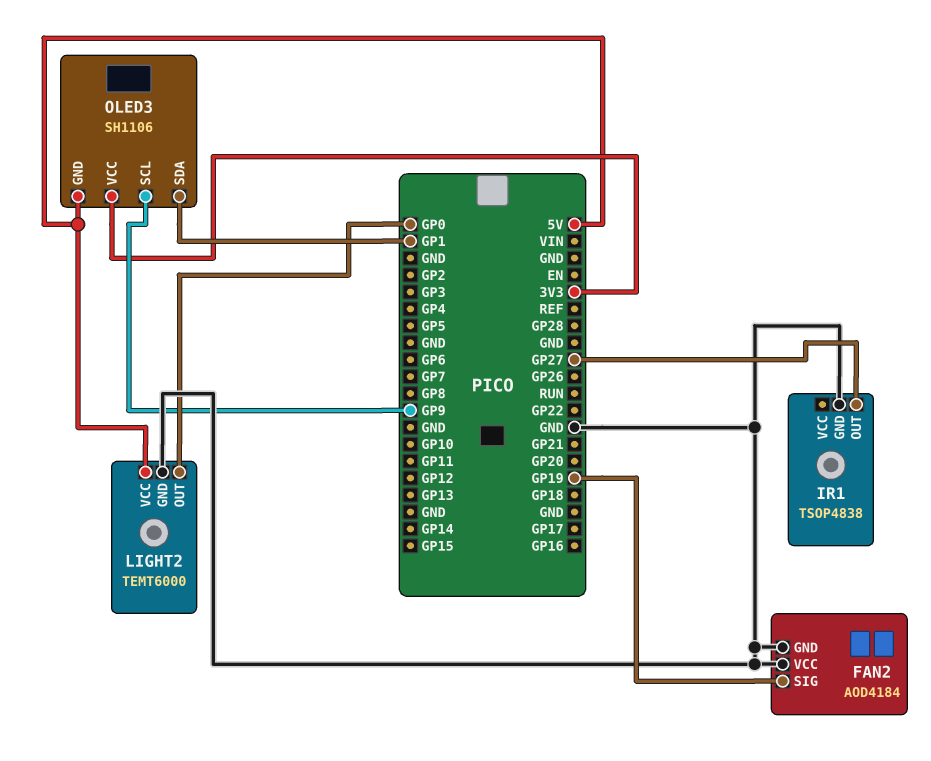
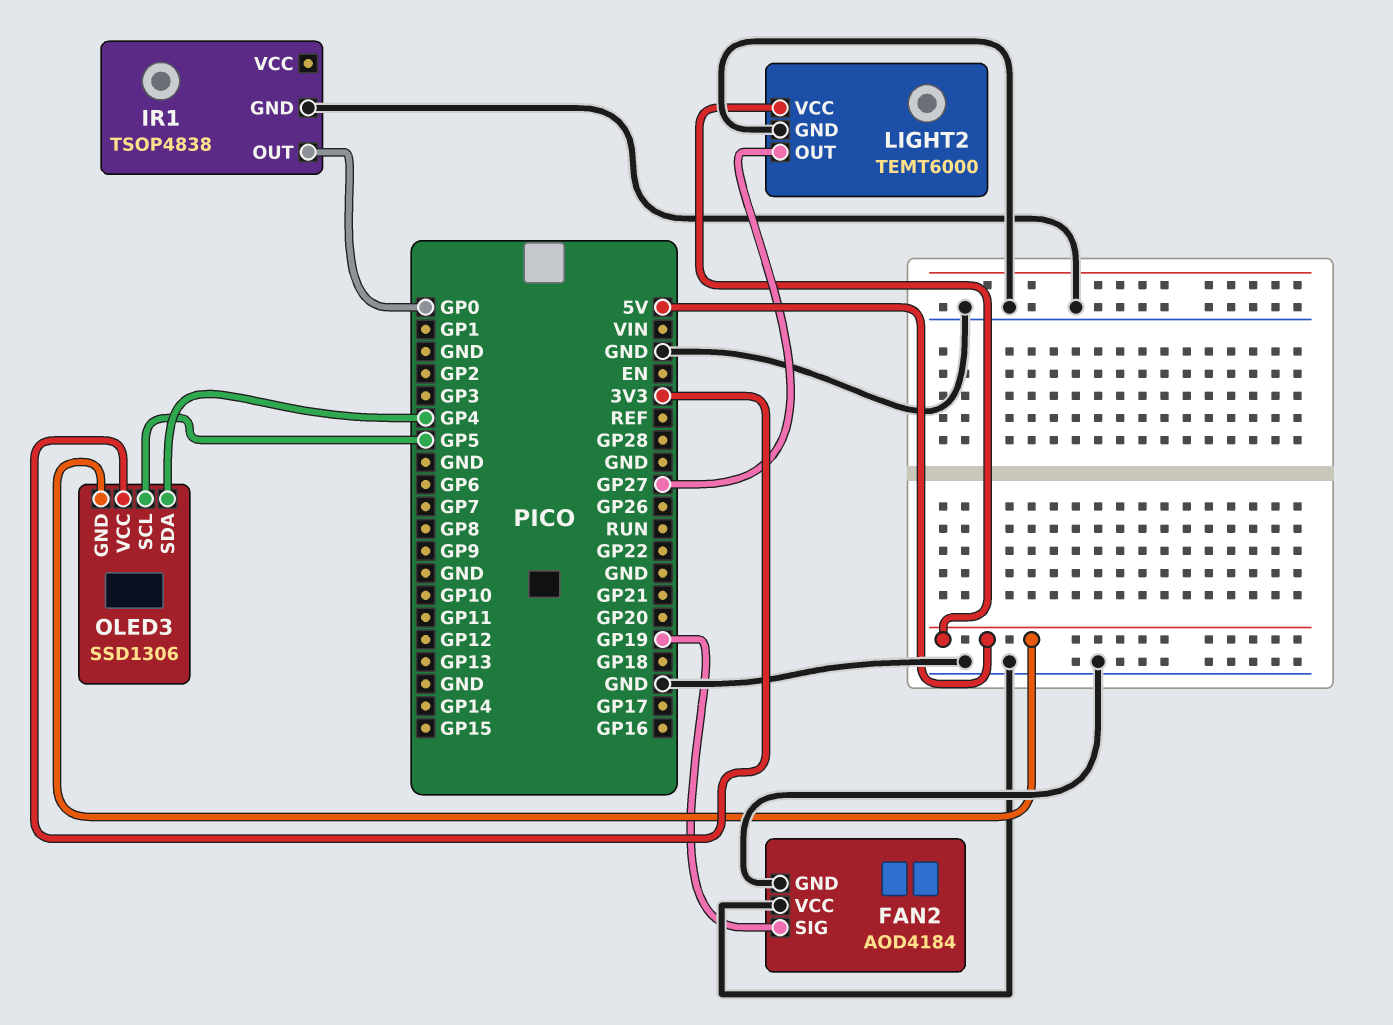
IR1 pin OUT: GP27 -> GP0
LIGHT2 pin OUT: GP0 -> GP27
OLED3: SH1106 -> SSD1306
OLED3 pin SCL: GP9 -> GP5
OLED3 pin SDA: GP1 -> GP4

